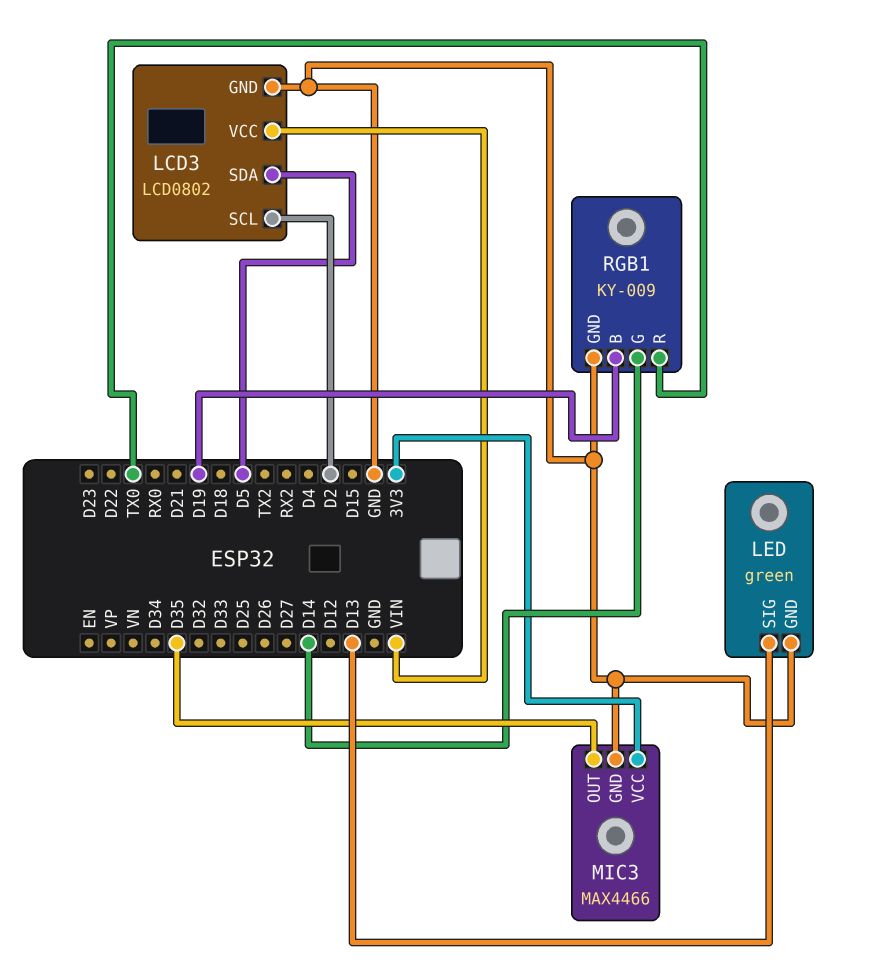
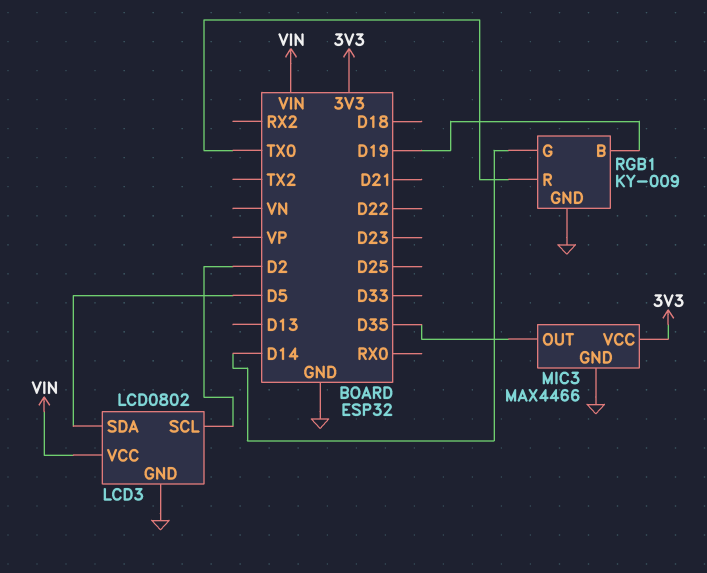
LED: green -> none
LED pin GND: GND -> none
LED pin SIG: D13 -> none

